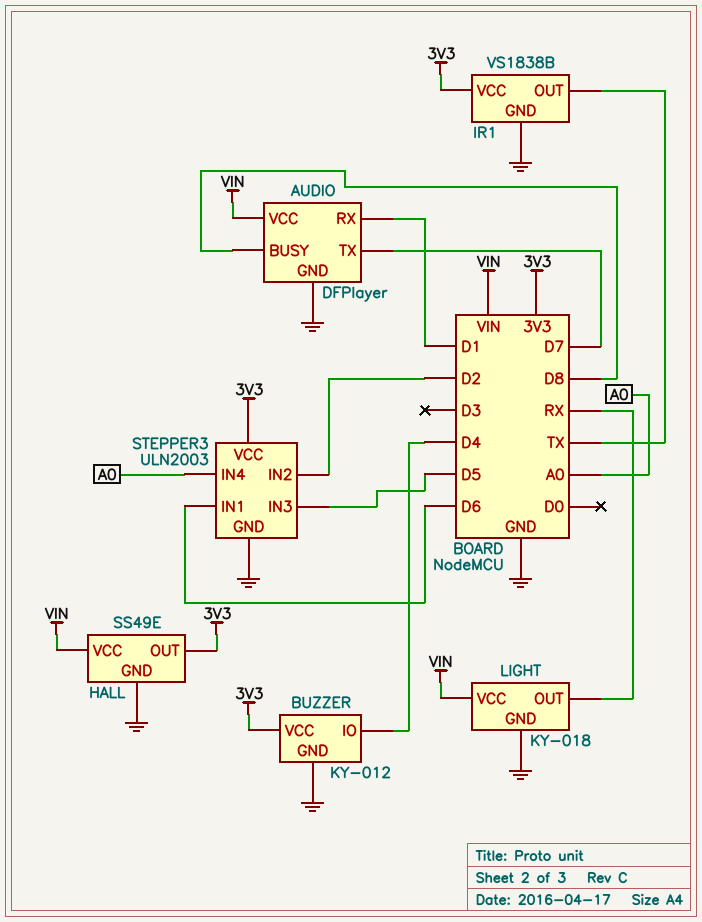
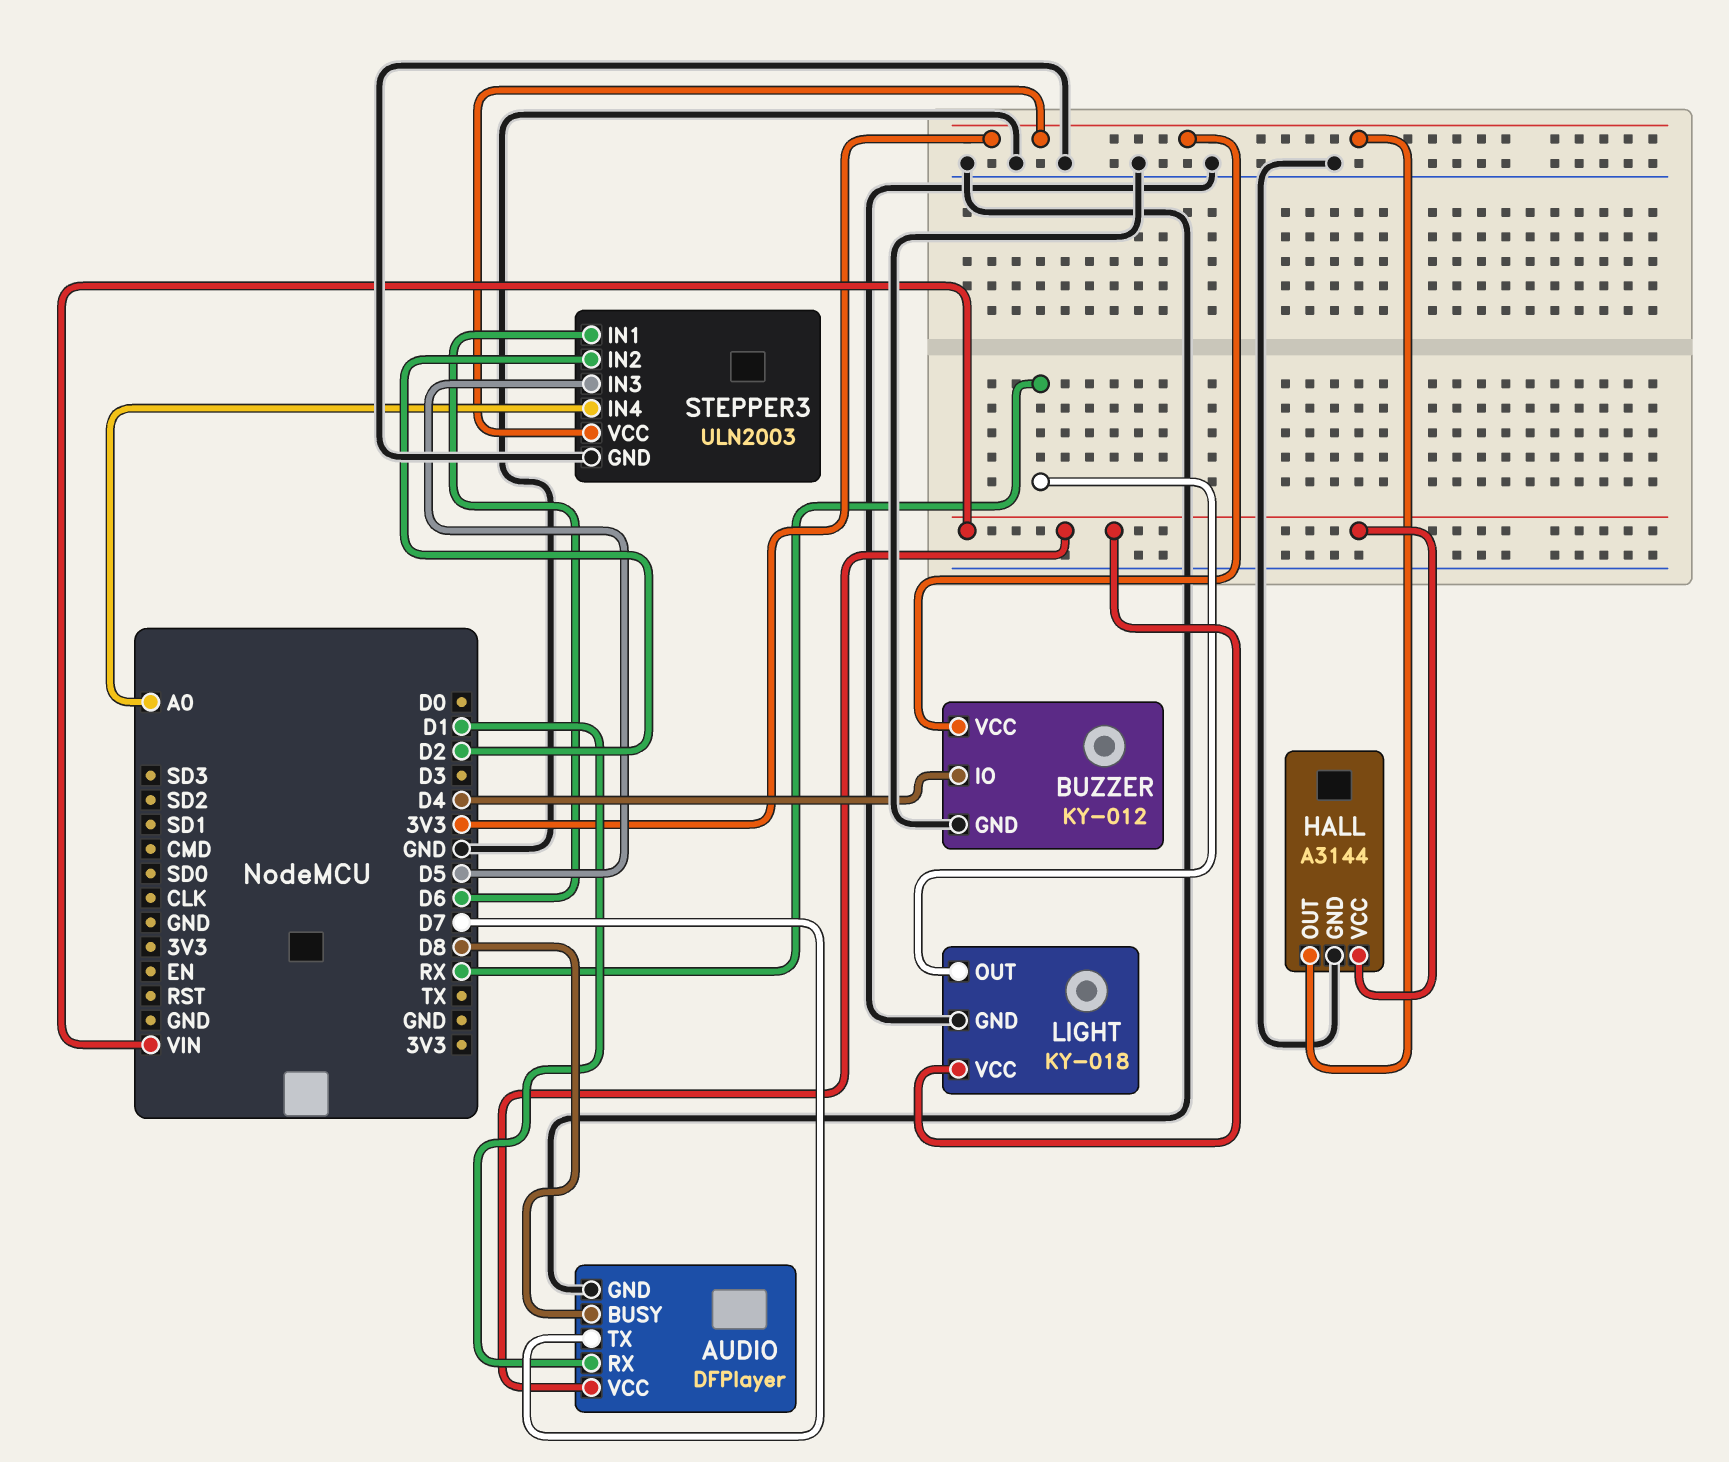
HALL: SS49E -> A3144
IR1: VS1838B -> none
IR1 pin GND: GND -> none
IR1 pin OUT: TX -> none
IR1 pin VCC: 3V3 -> none

